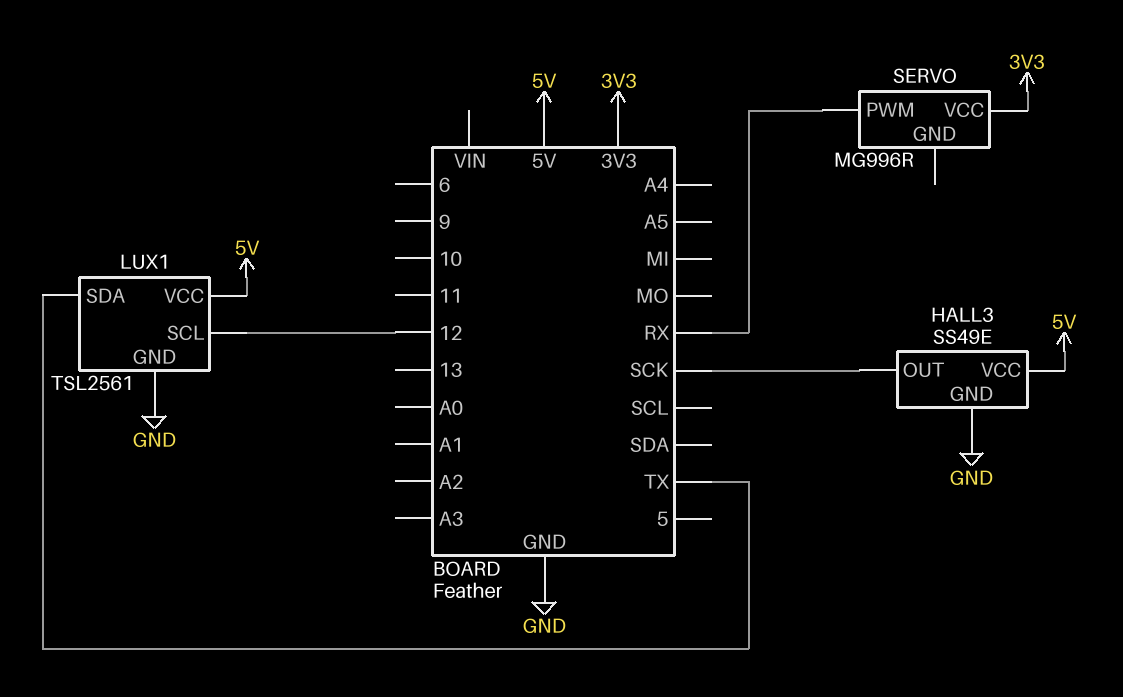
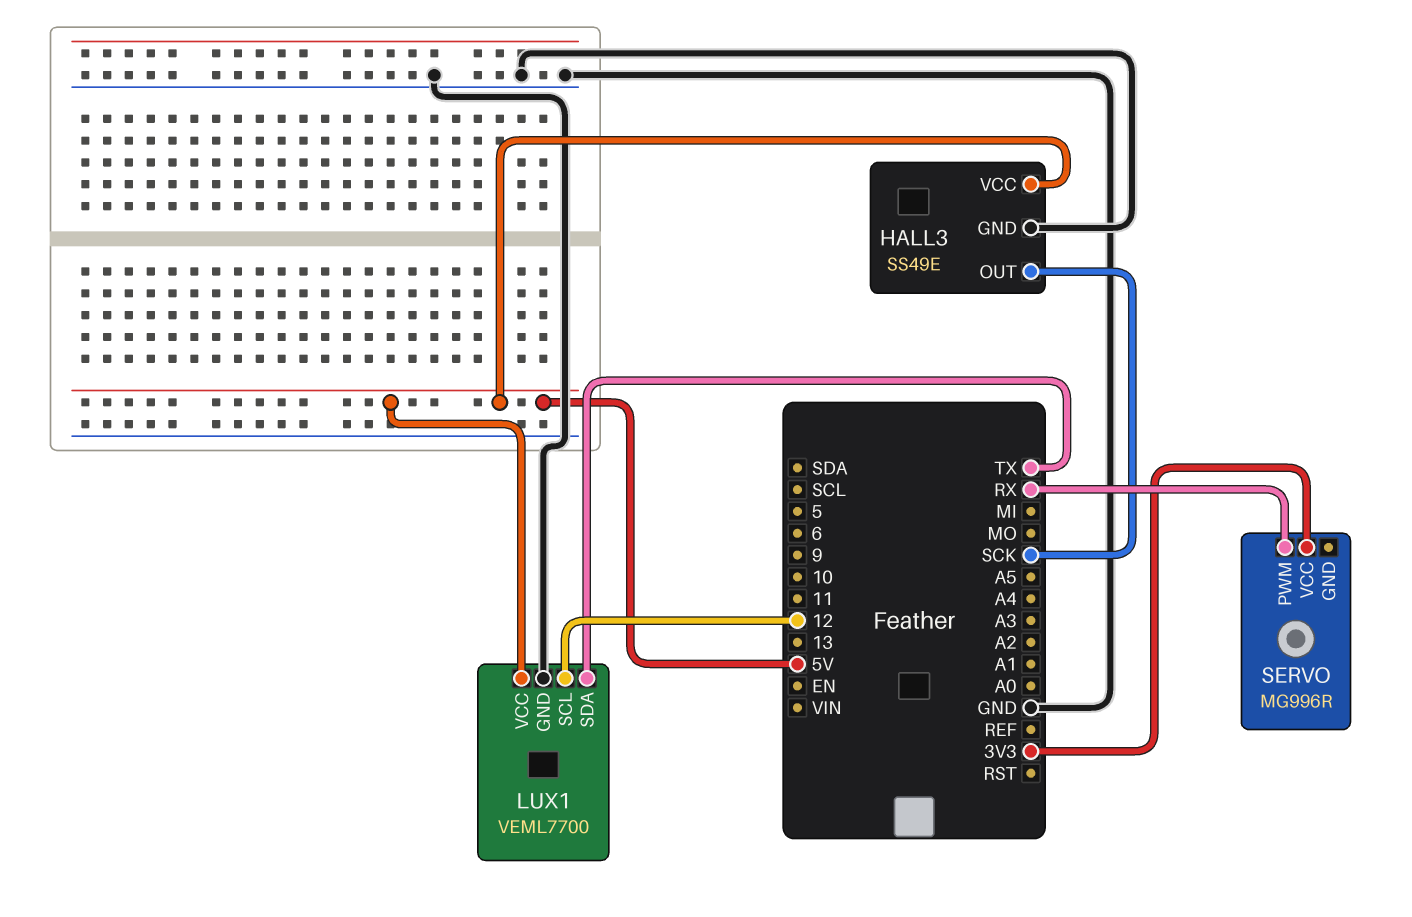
LUX1: TSL2561 -> VEML7700

